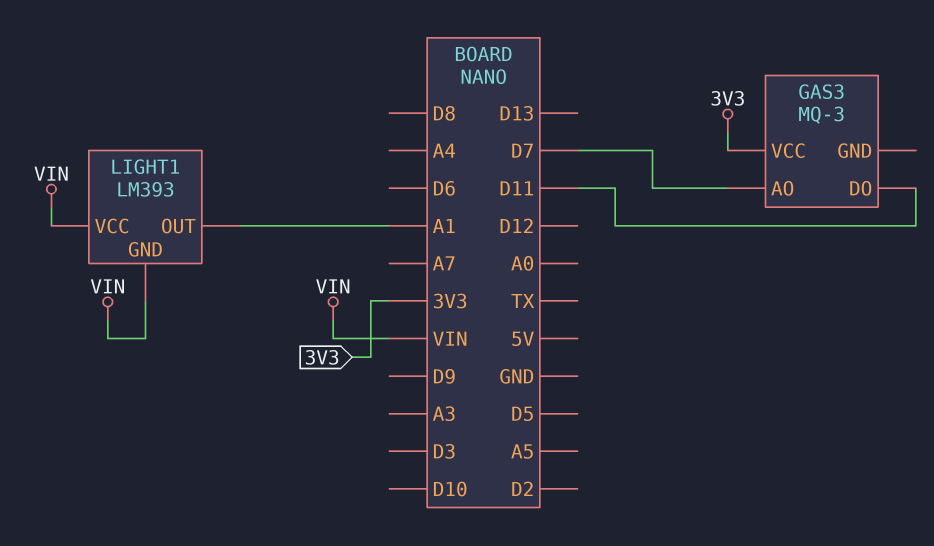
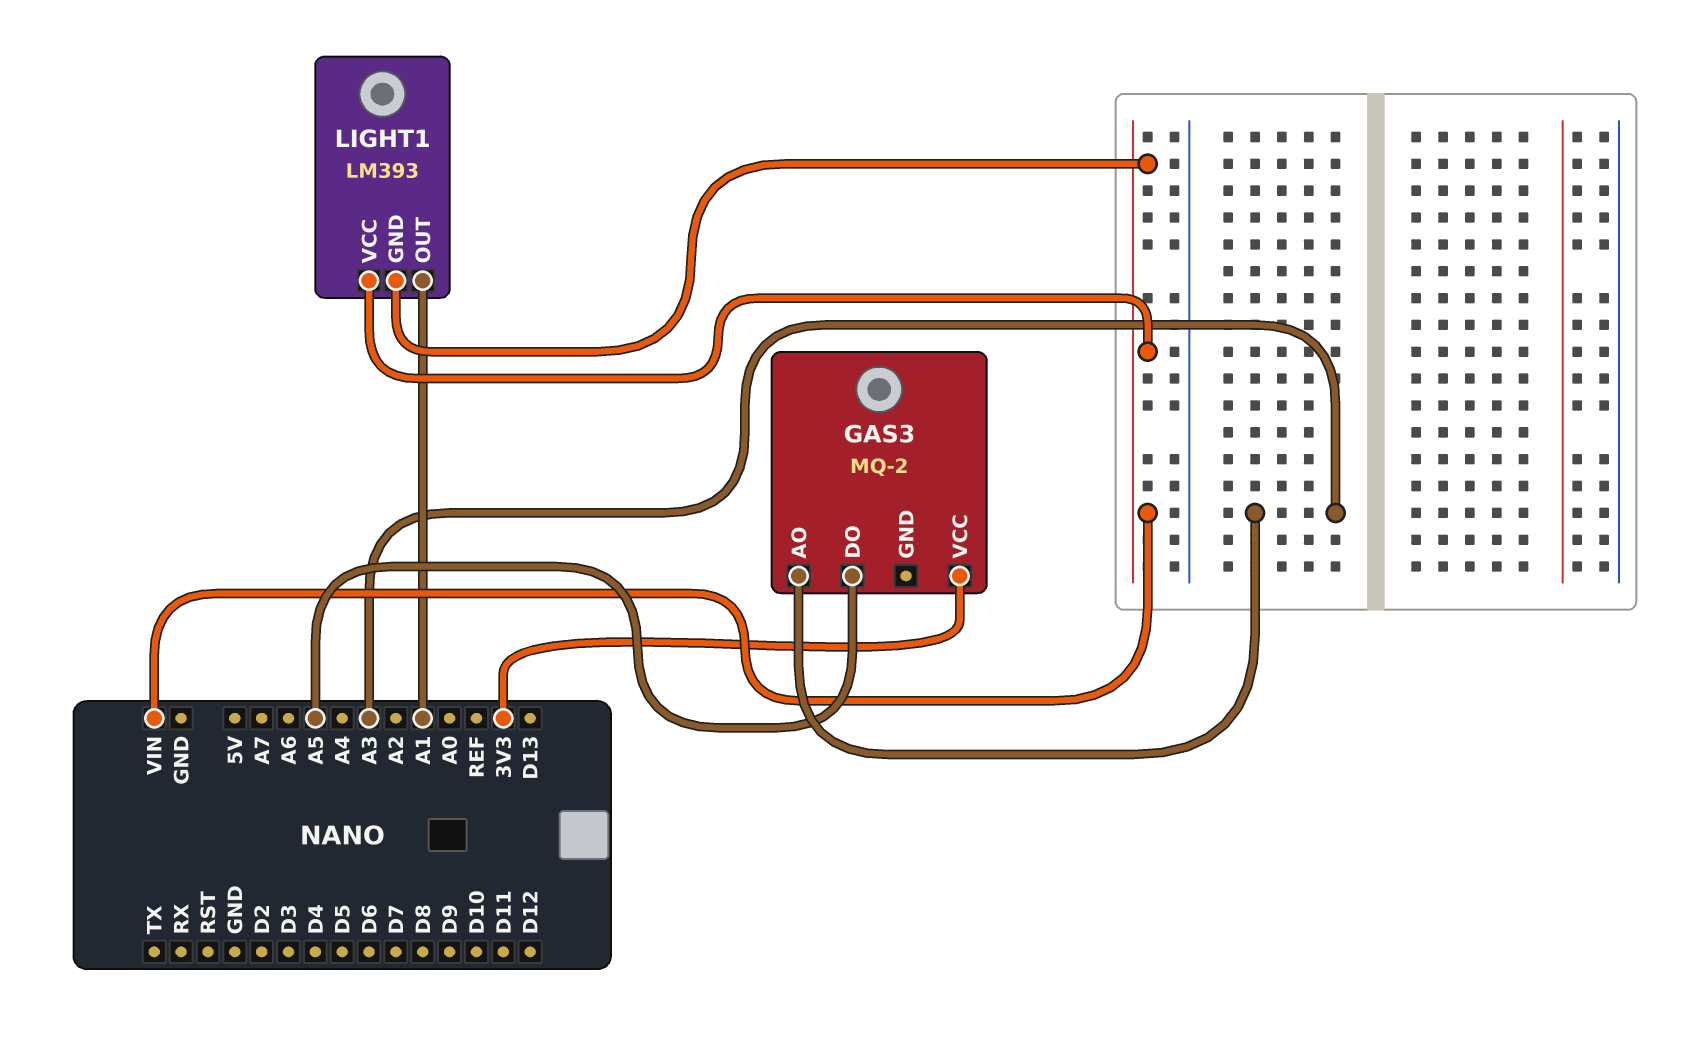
GAS3: MQ-3 -> MQ-2
GAS3 pin AO: D7 -> A3
GAS3 pin DO: D11 -> A5

